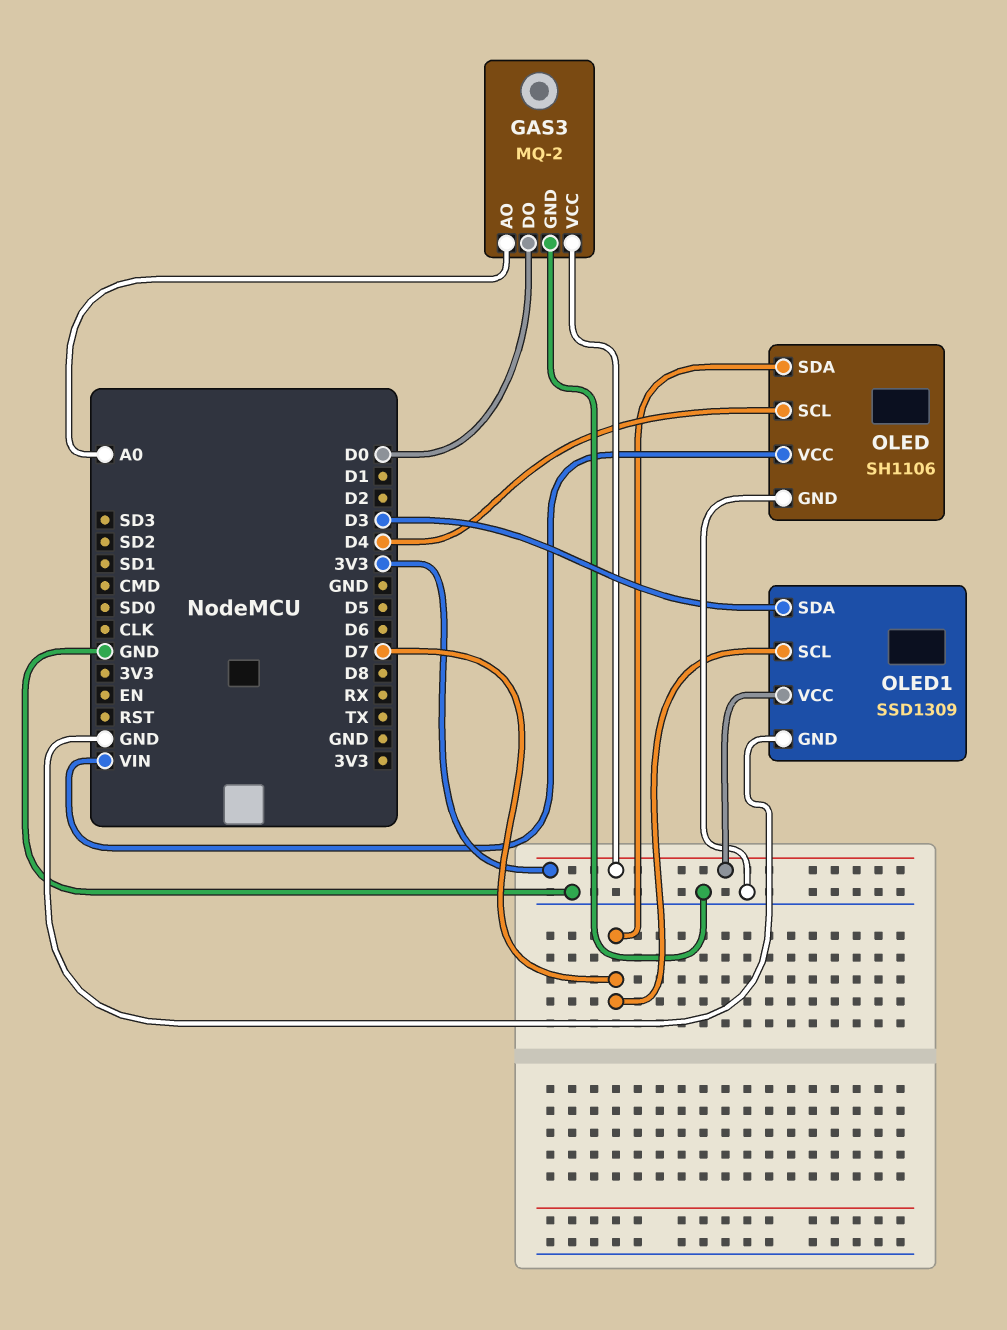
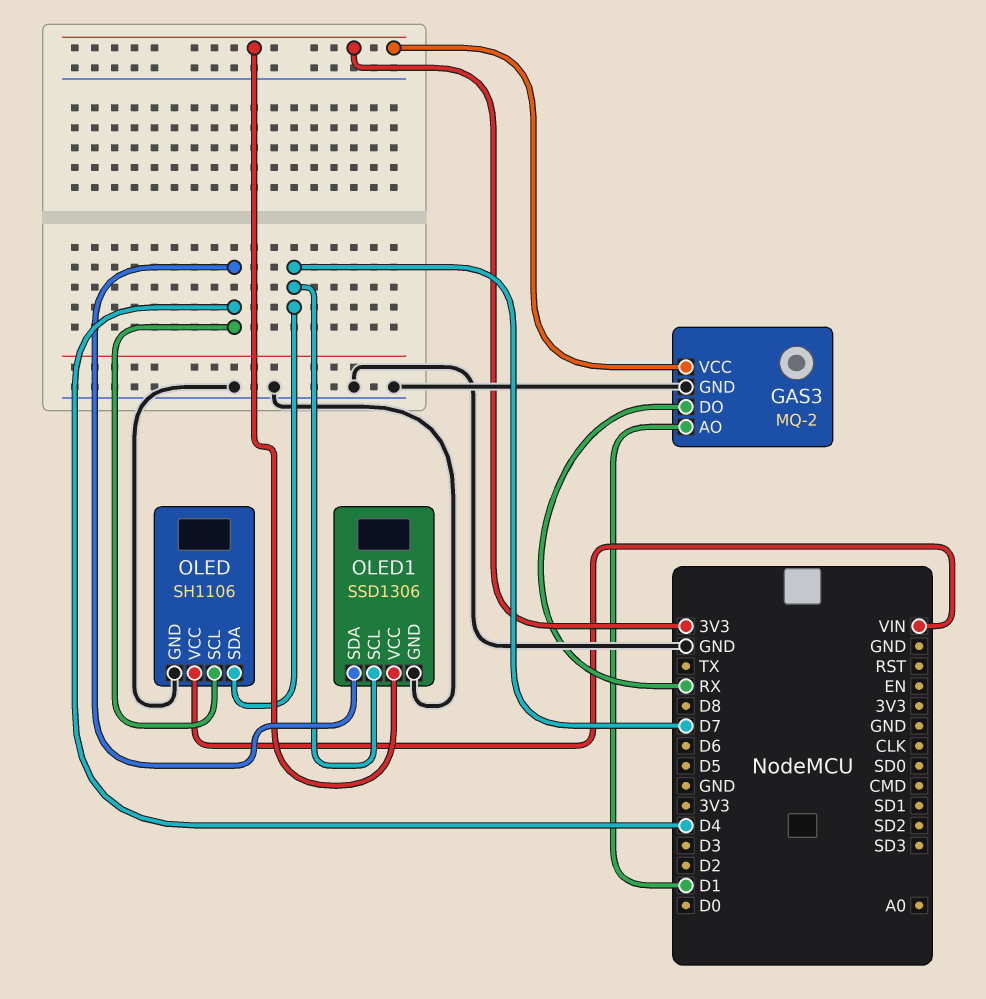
GAS3 pin AO: A0 -> D1
GAS3 pin DO: D0 -> RX
OLED1: SSD1309 -> SSD1306
OLED1 pin SDA: D3 -> D4

